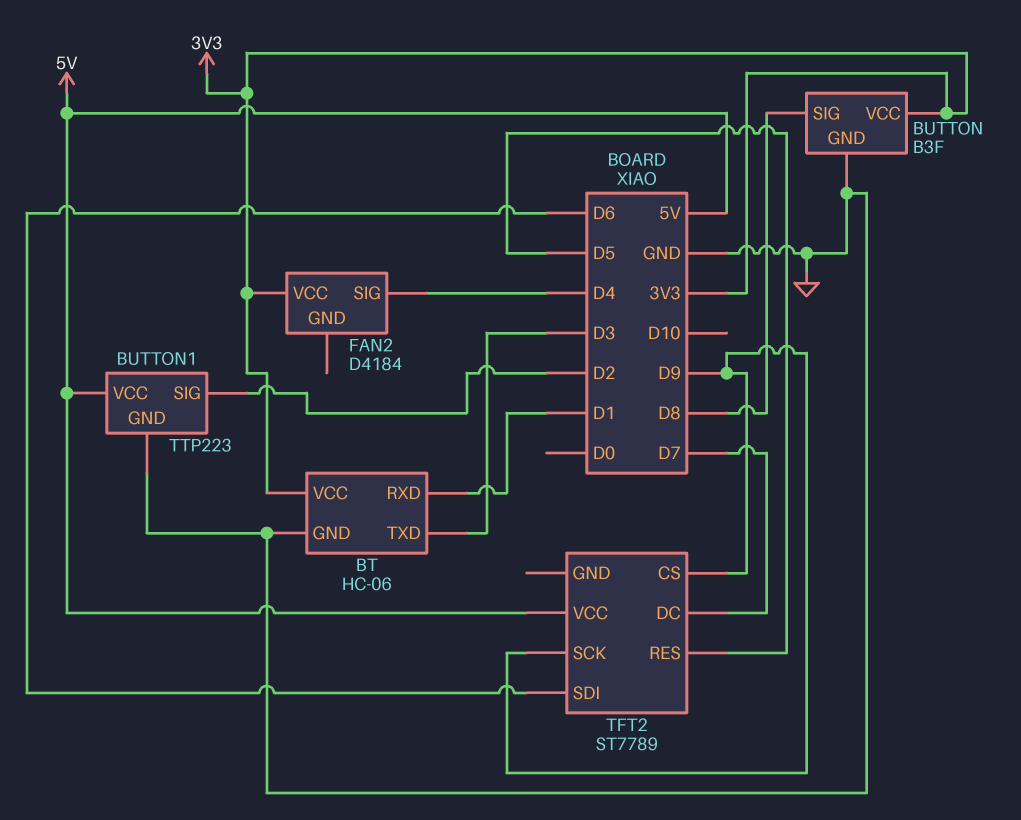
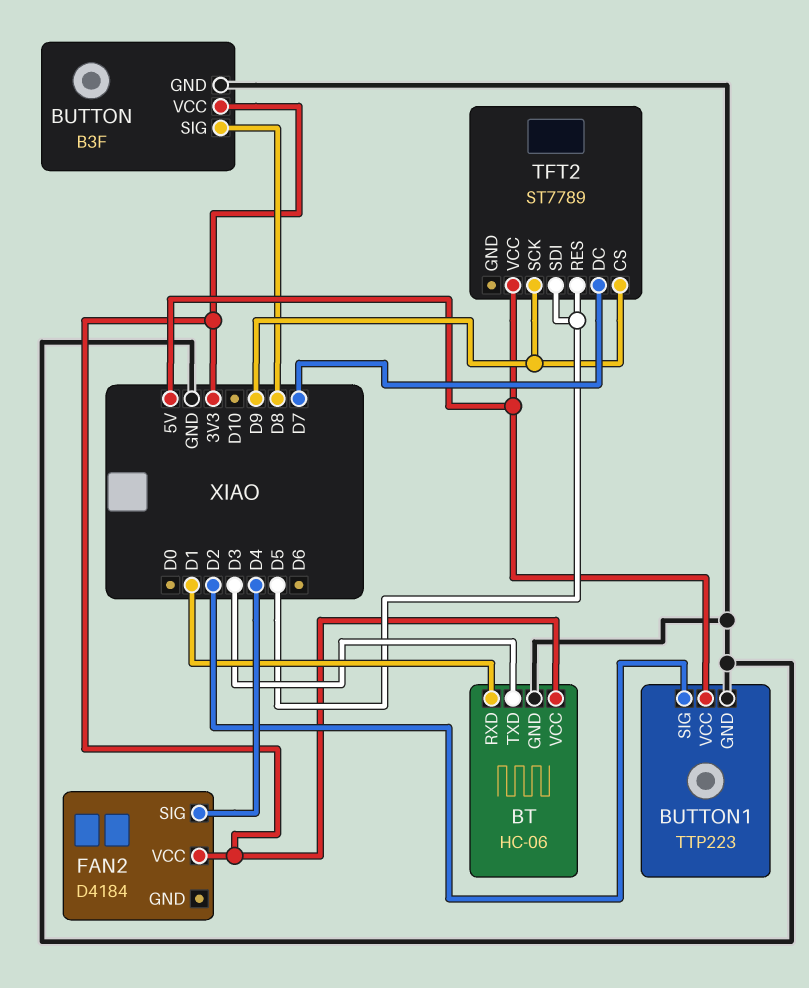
TFT2 pin SDI: D6 -> D5

